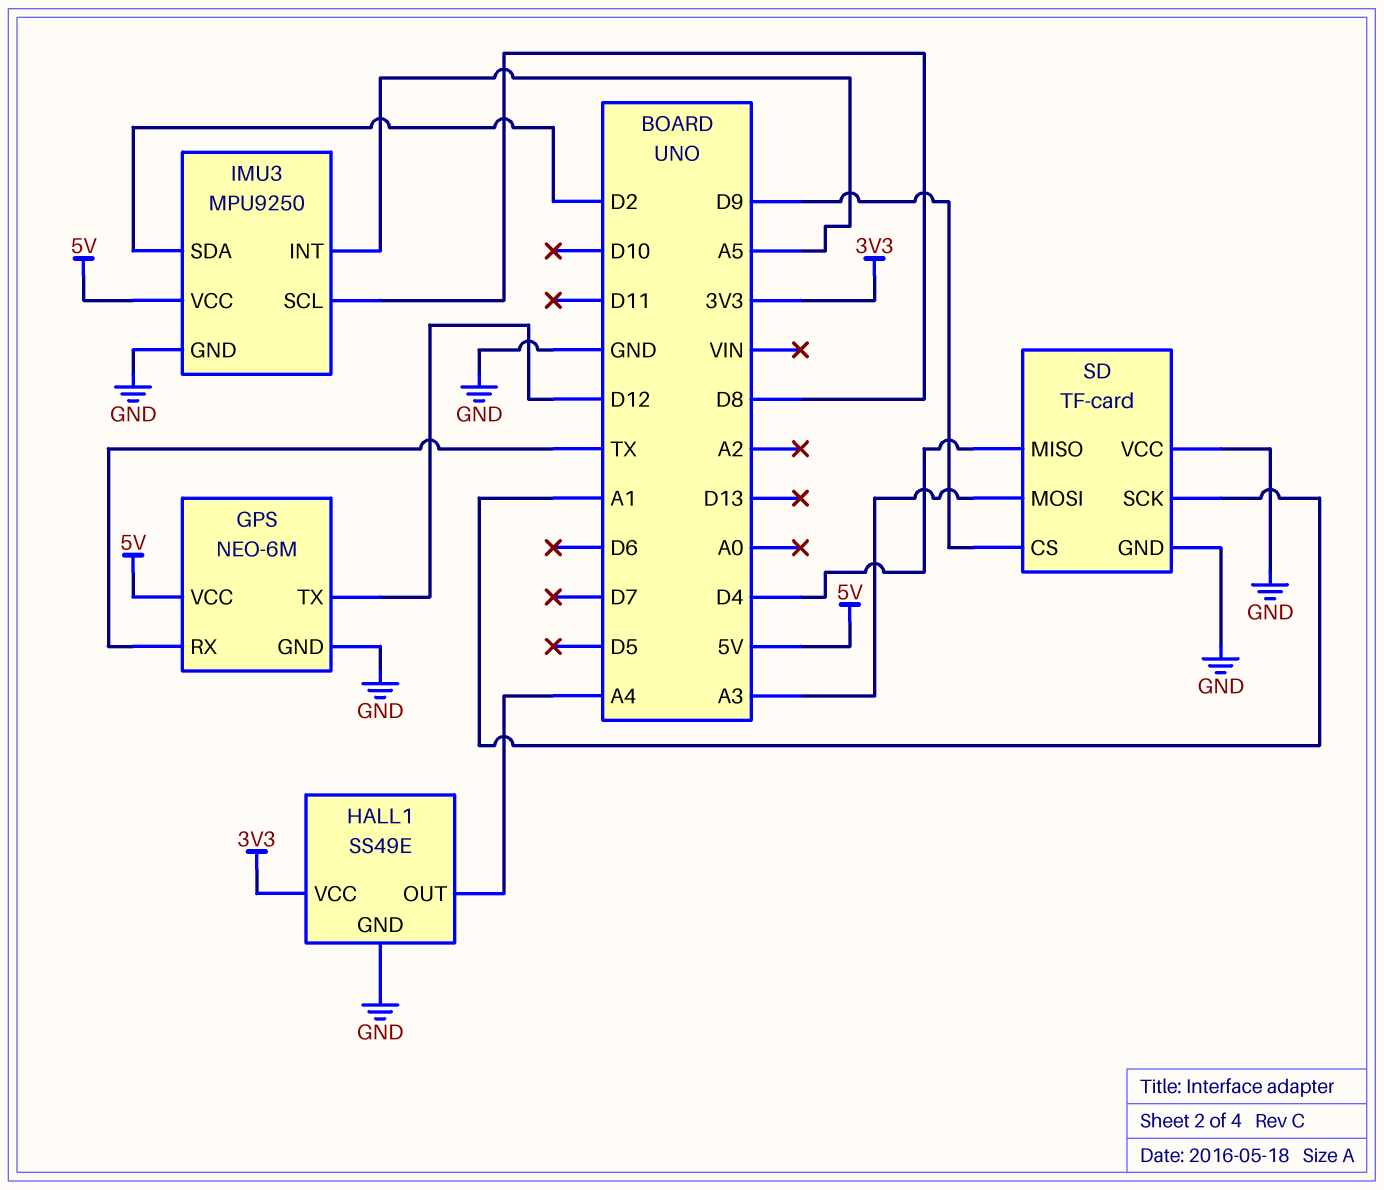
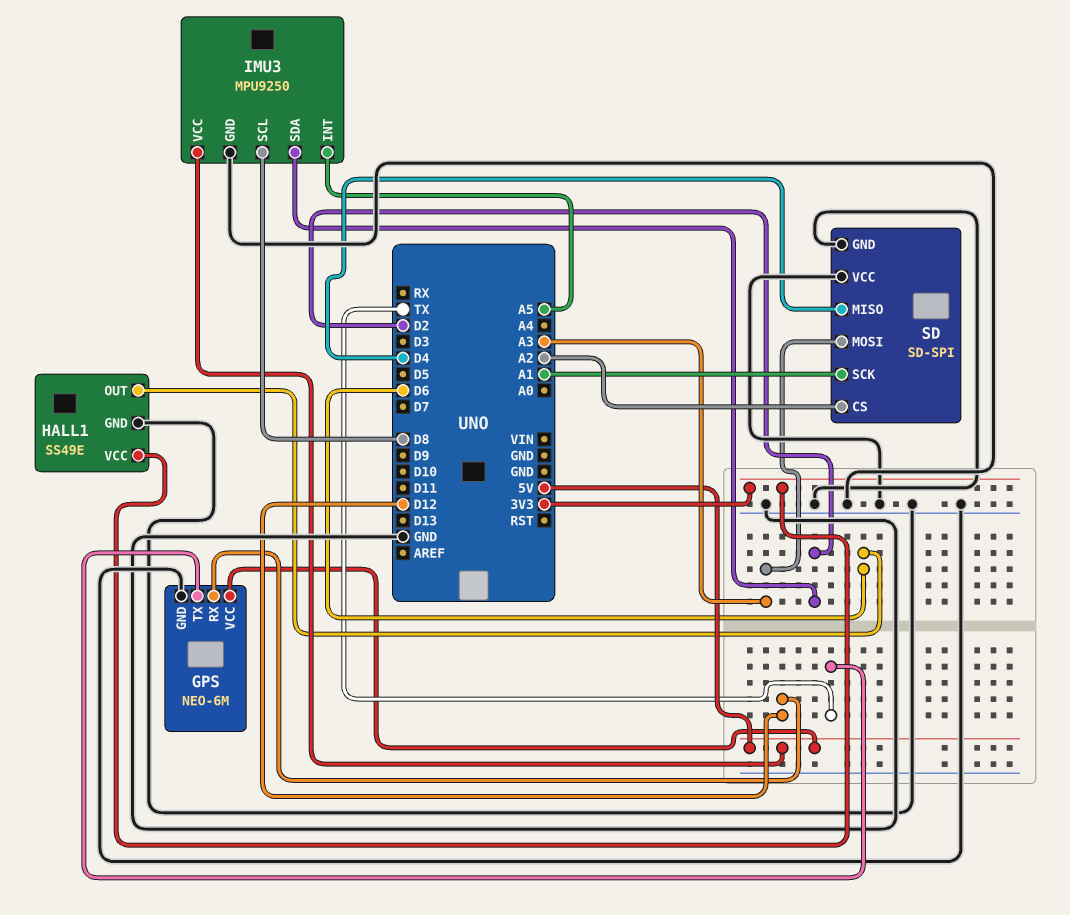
GPS pin RX: TX -> D12
GPS pin TX: D12 -> TX
HALL1 pin OUT: A4 -> D6
SD: TF-card -> SD-SPI
SD pin CS: D9 -> A2

